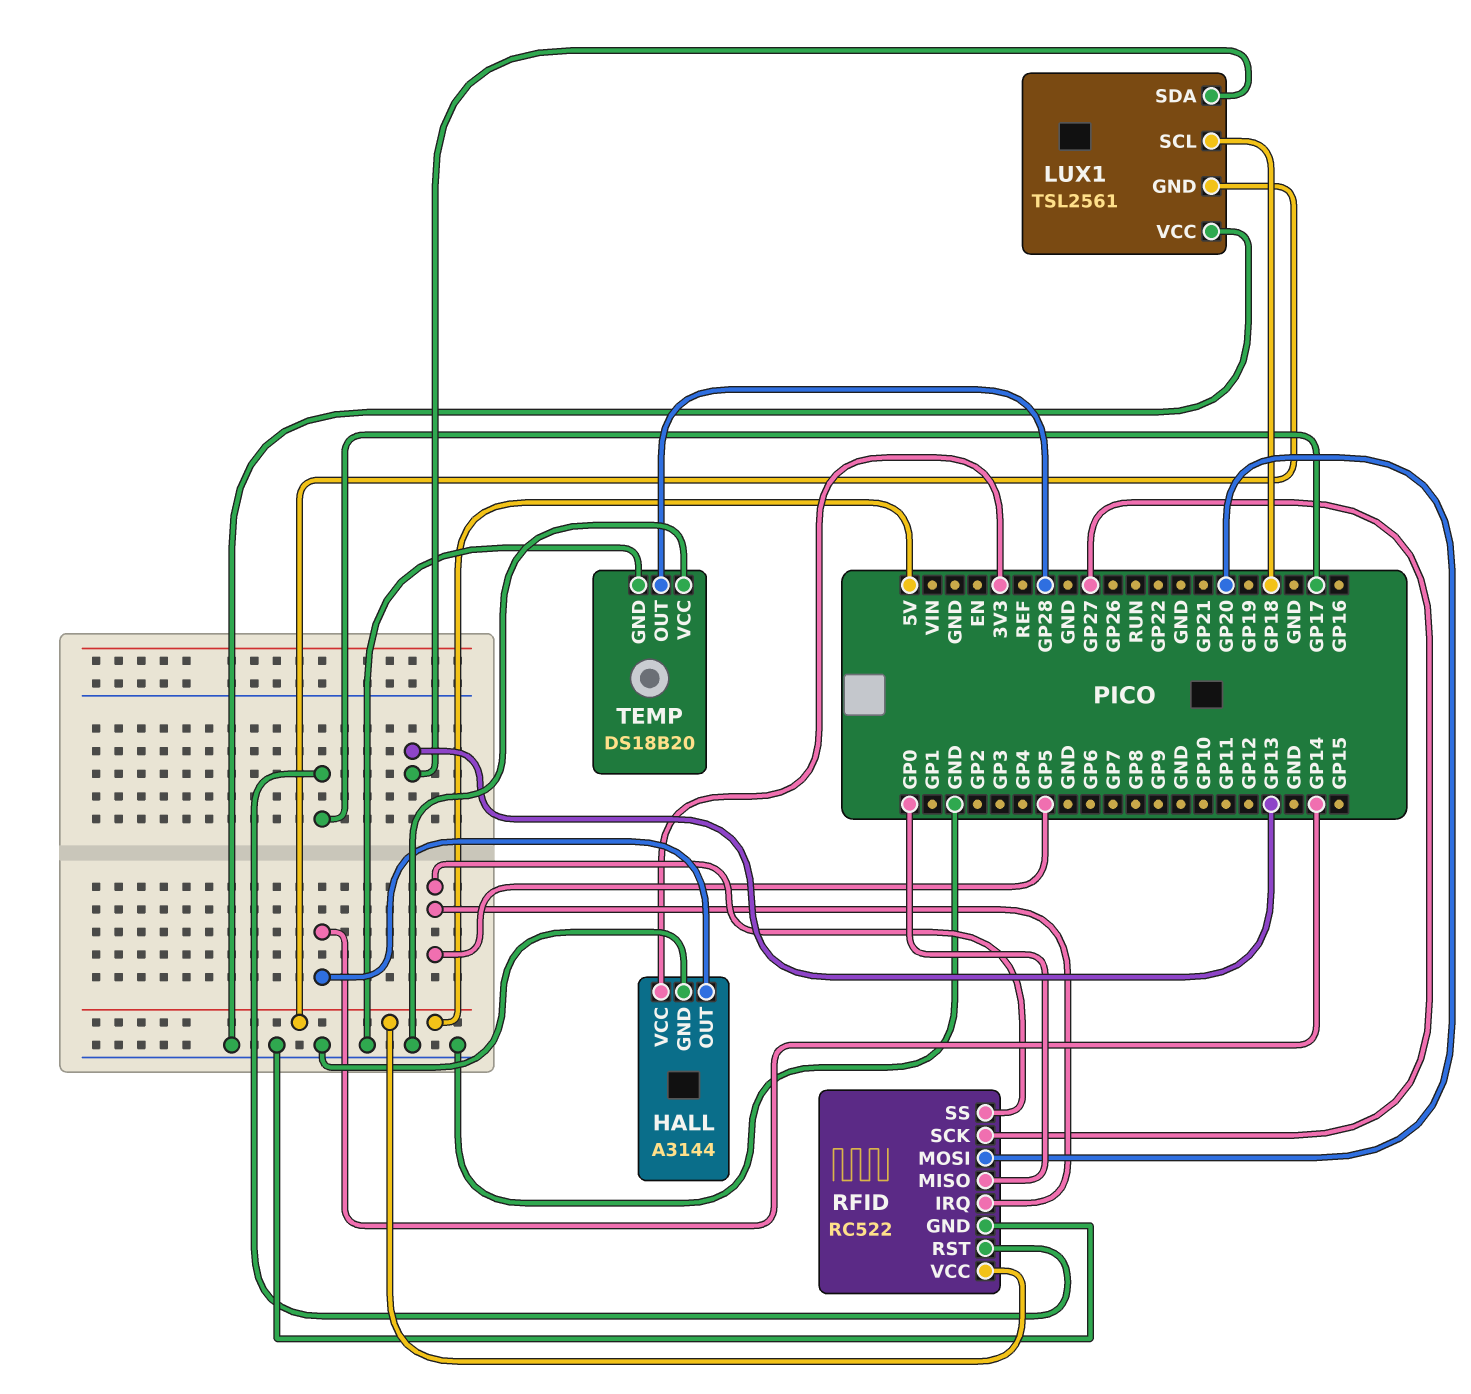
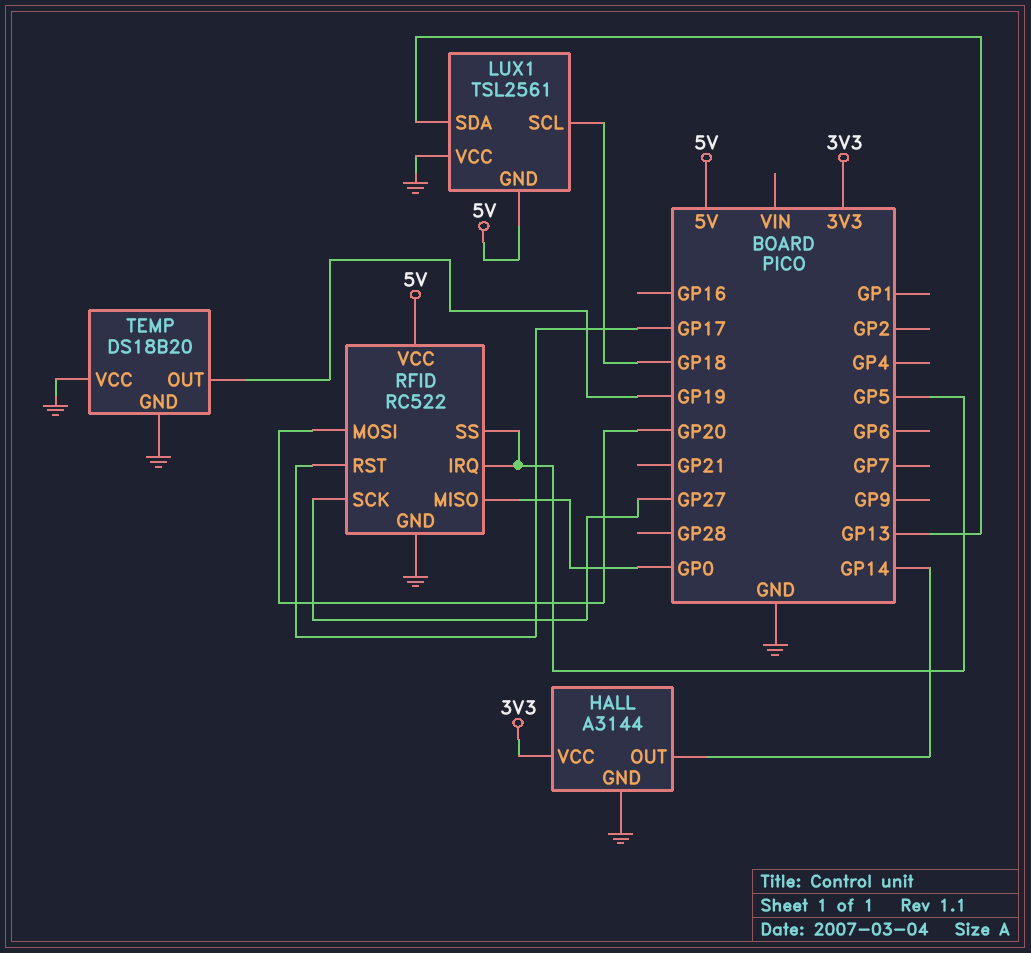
TEMP pin OUT: GP28 -> GP19

